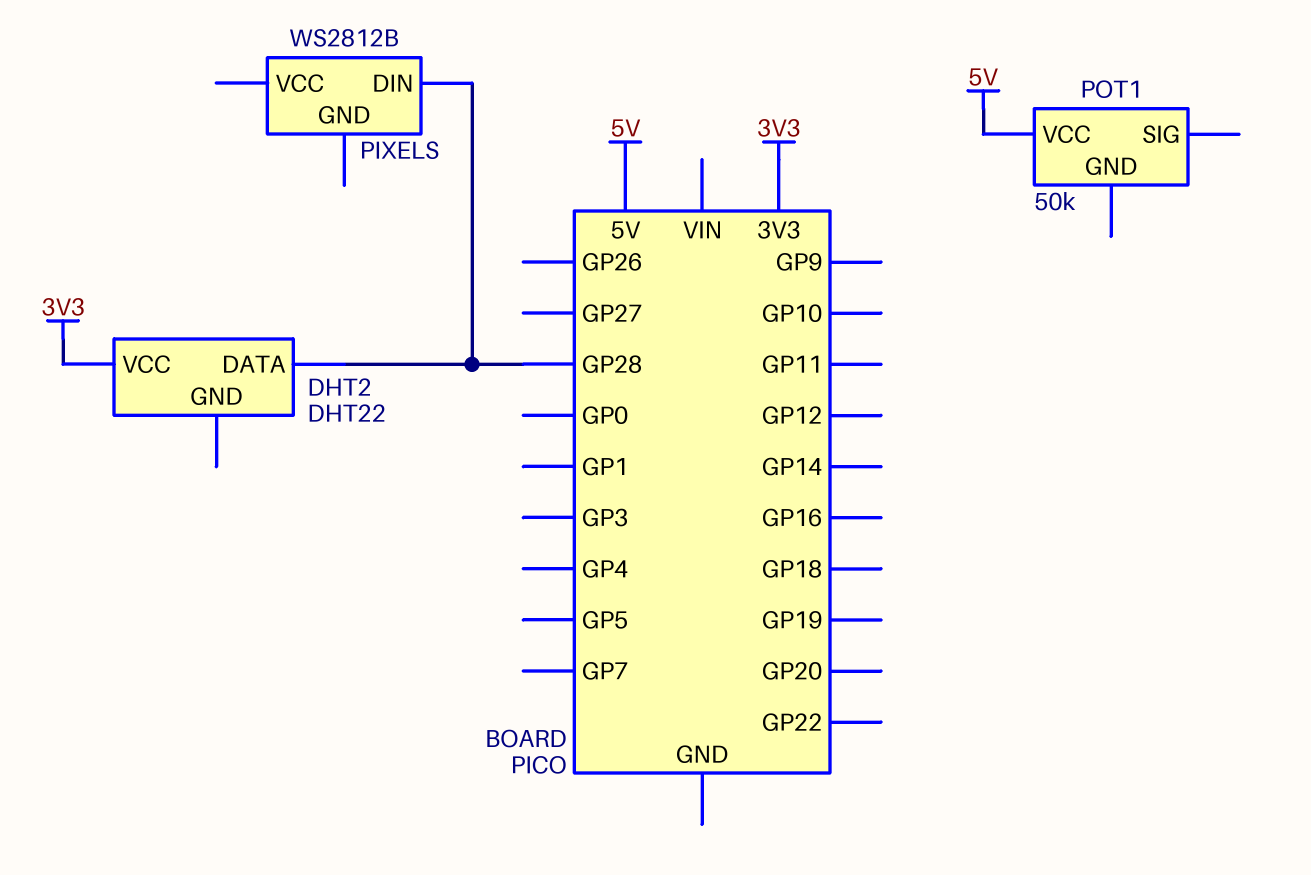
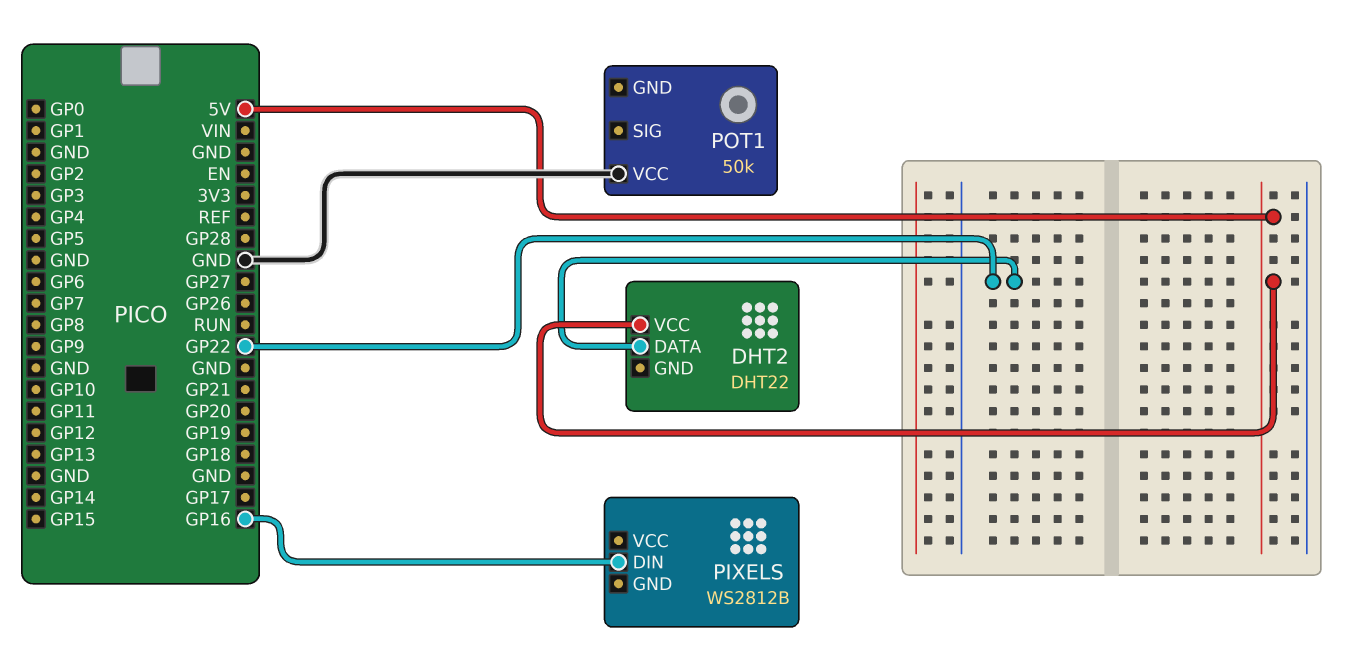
DHT2 pin DATA: GP28 -> GP22
DHT2 pin VCC: 3V3 -> 5V
PIXELS pin DIN: GP28 -> GP16
POT1 pin VCC: 5V -> GND

